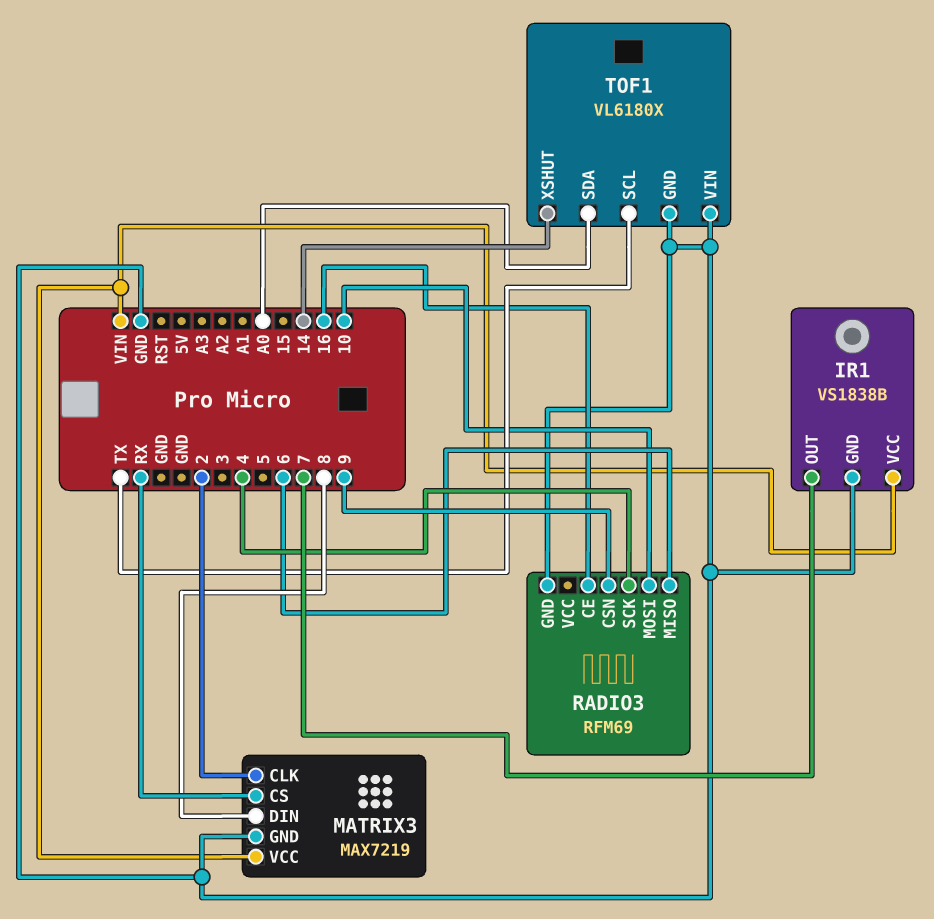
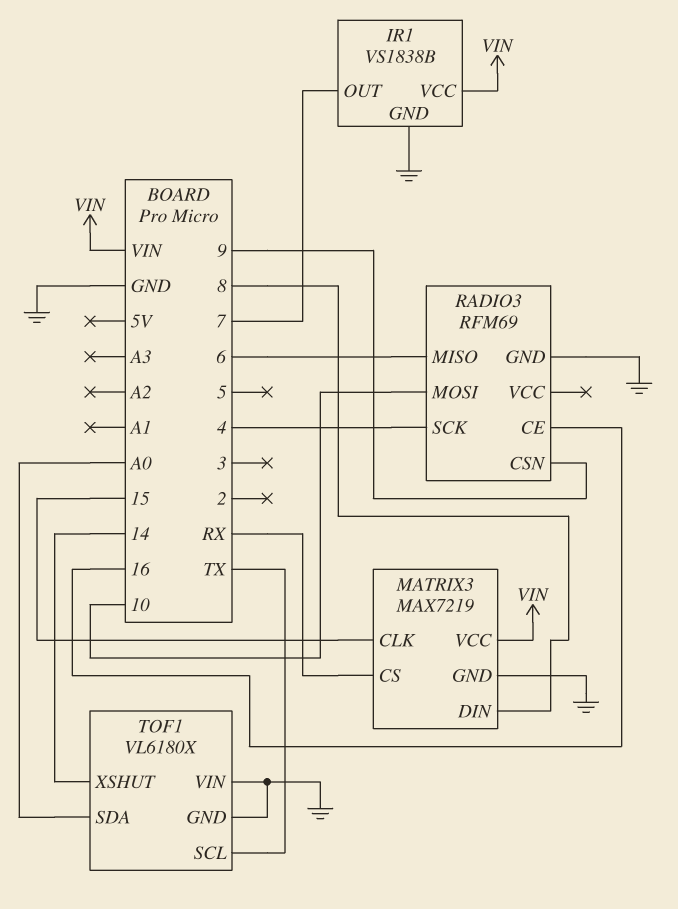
MATRIX3 pin CLK: 2 -> 15

